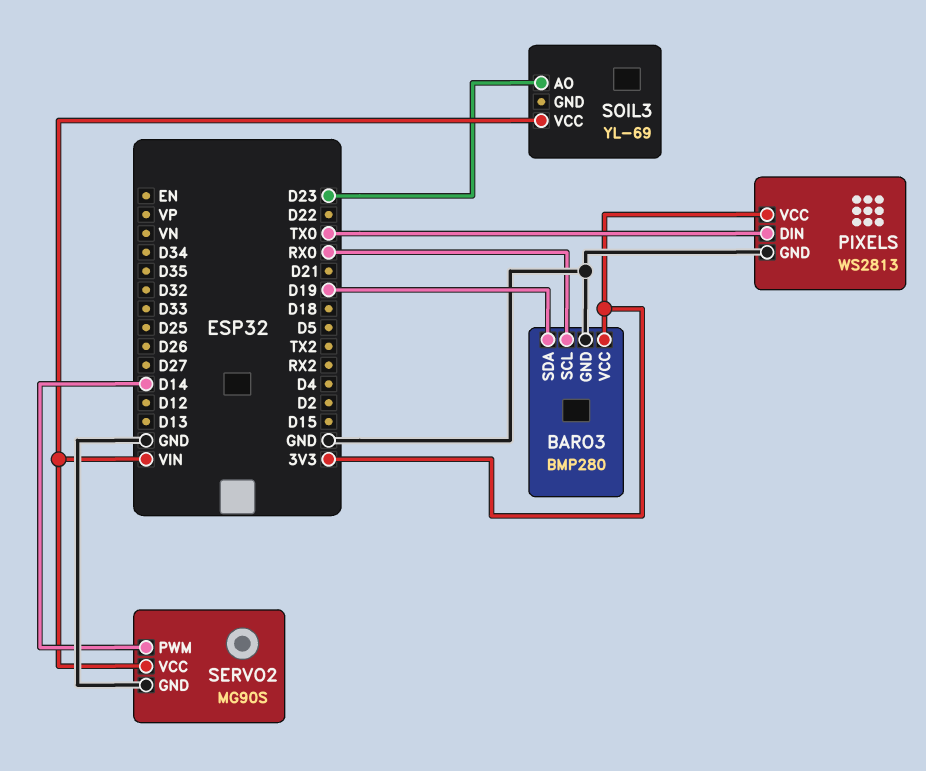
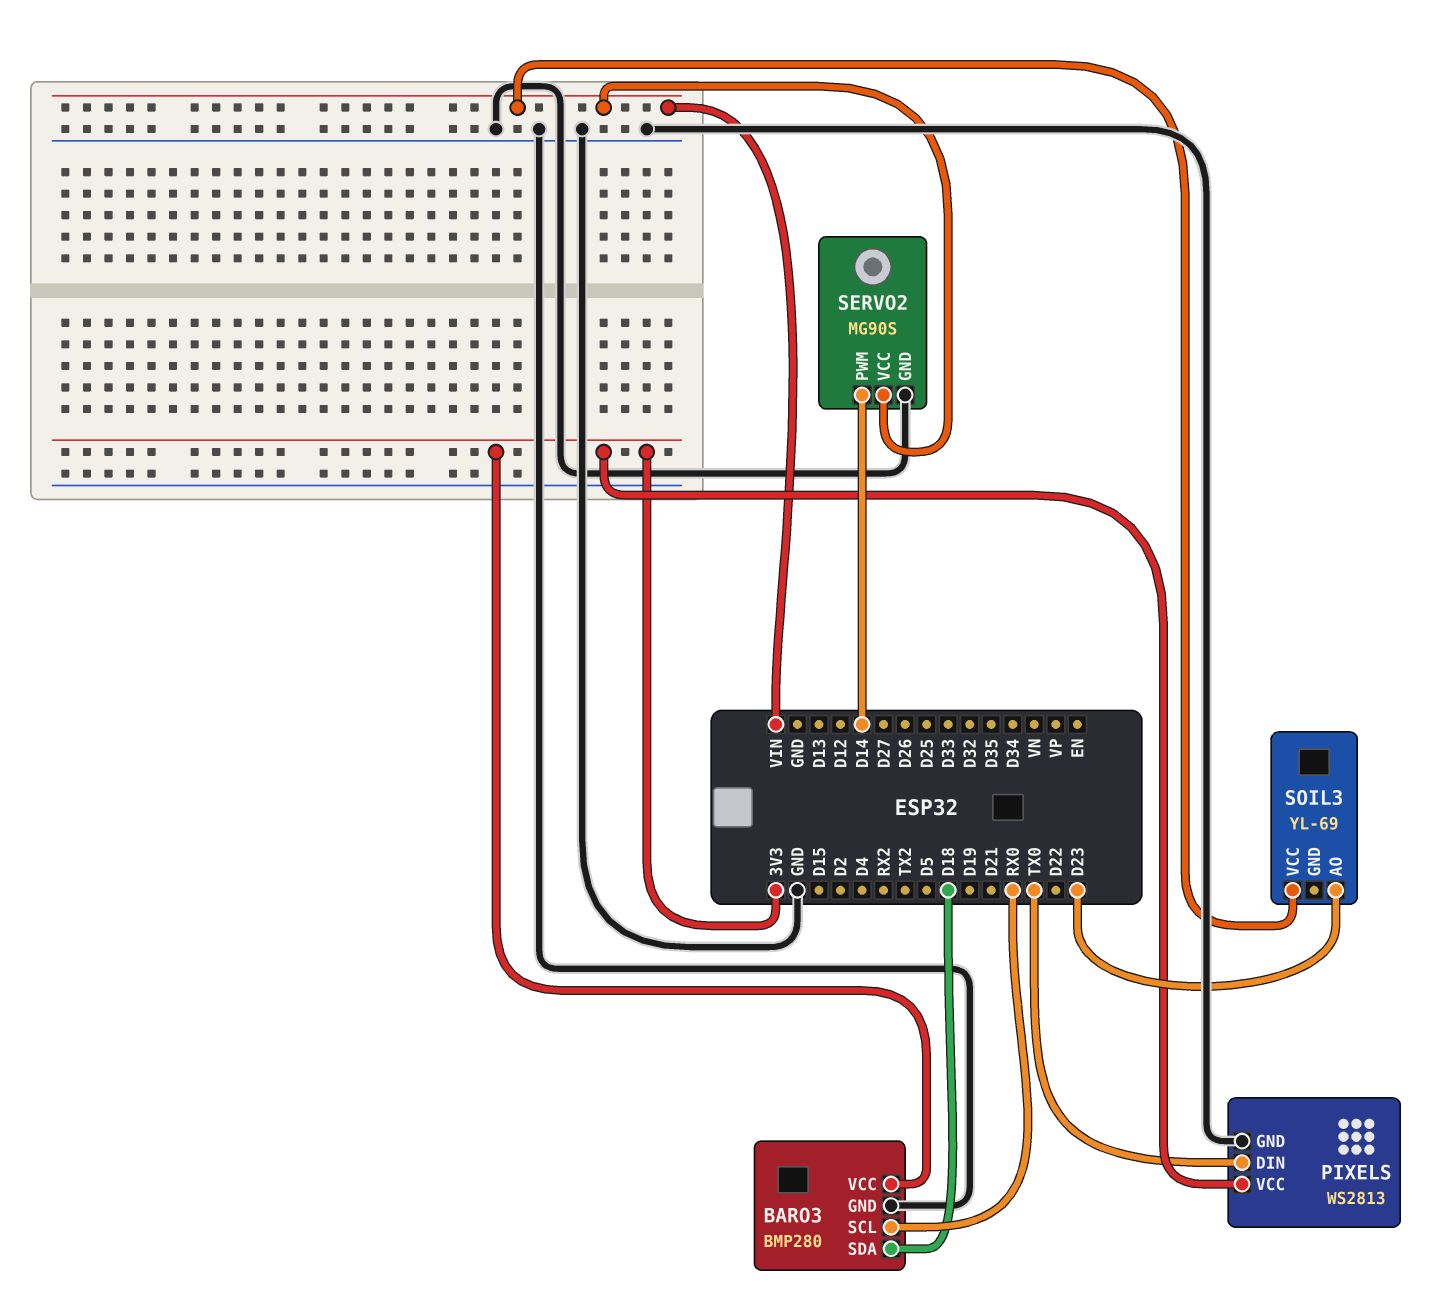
BARO3 pin SDA: D19 -> D18

